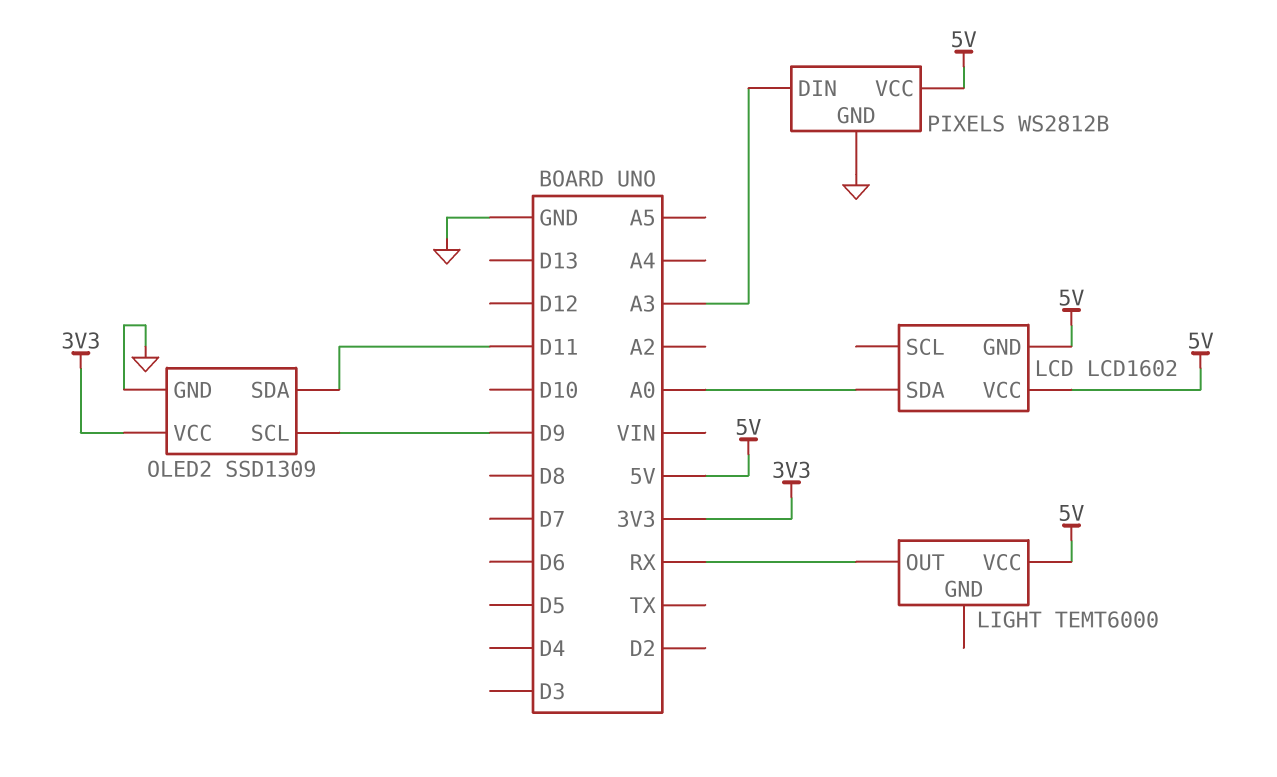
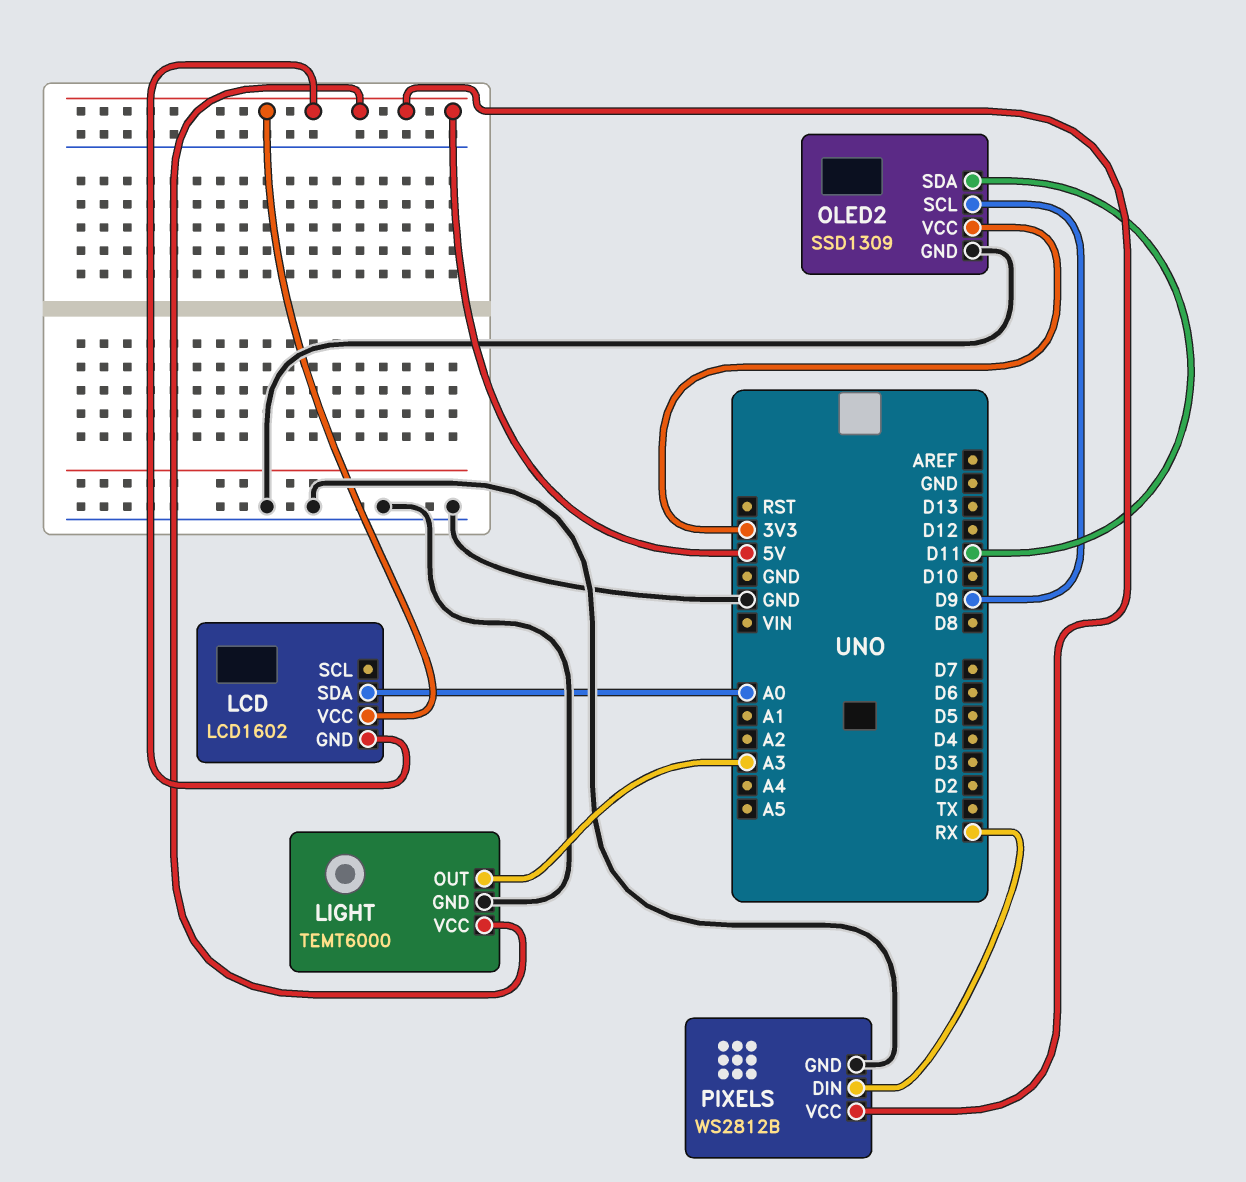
LIGHT pin GND: none -> GND
LIGHT pin OUT: RX -> A3
PIXELS pin DIN: A3 -> RX

